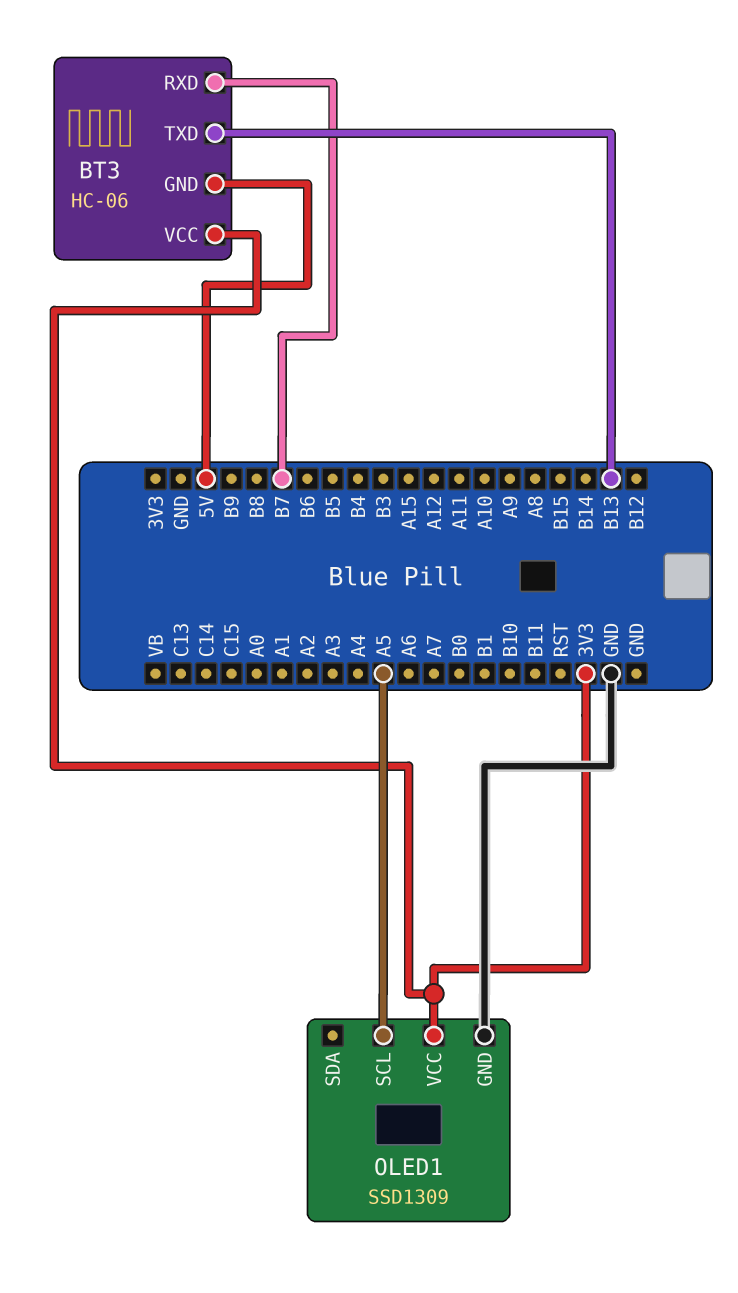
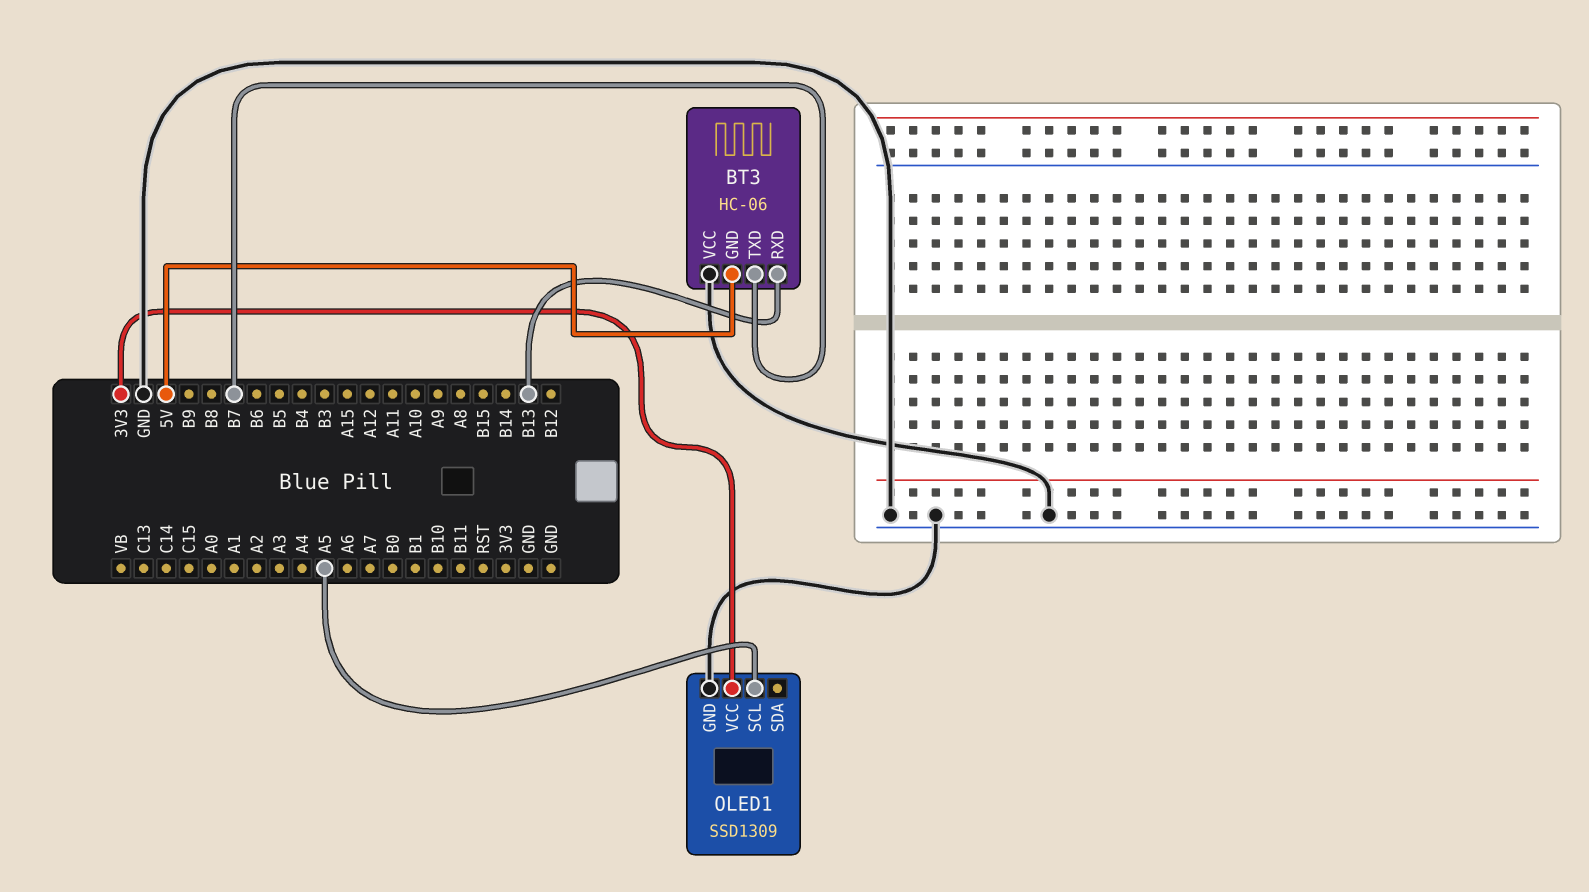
BT3 pin RXD: B7 -> B13
BT3 pin TXD: B13 -> B7
BT3 pin VCC: 3V3 -> GND

